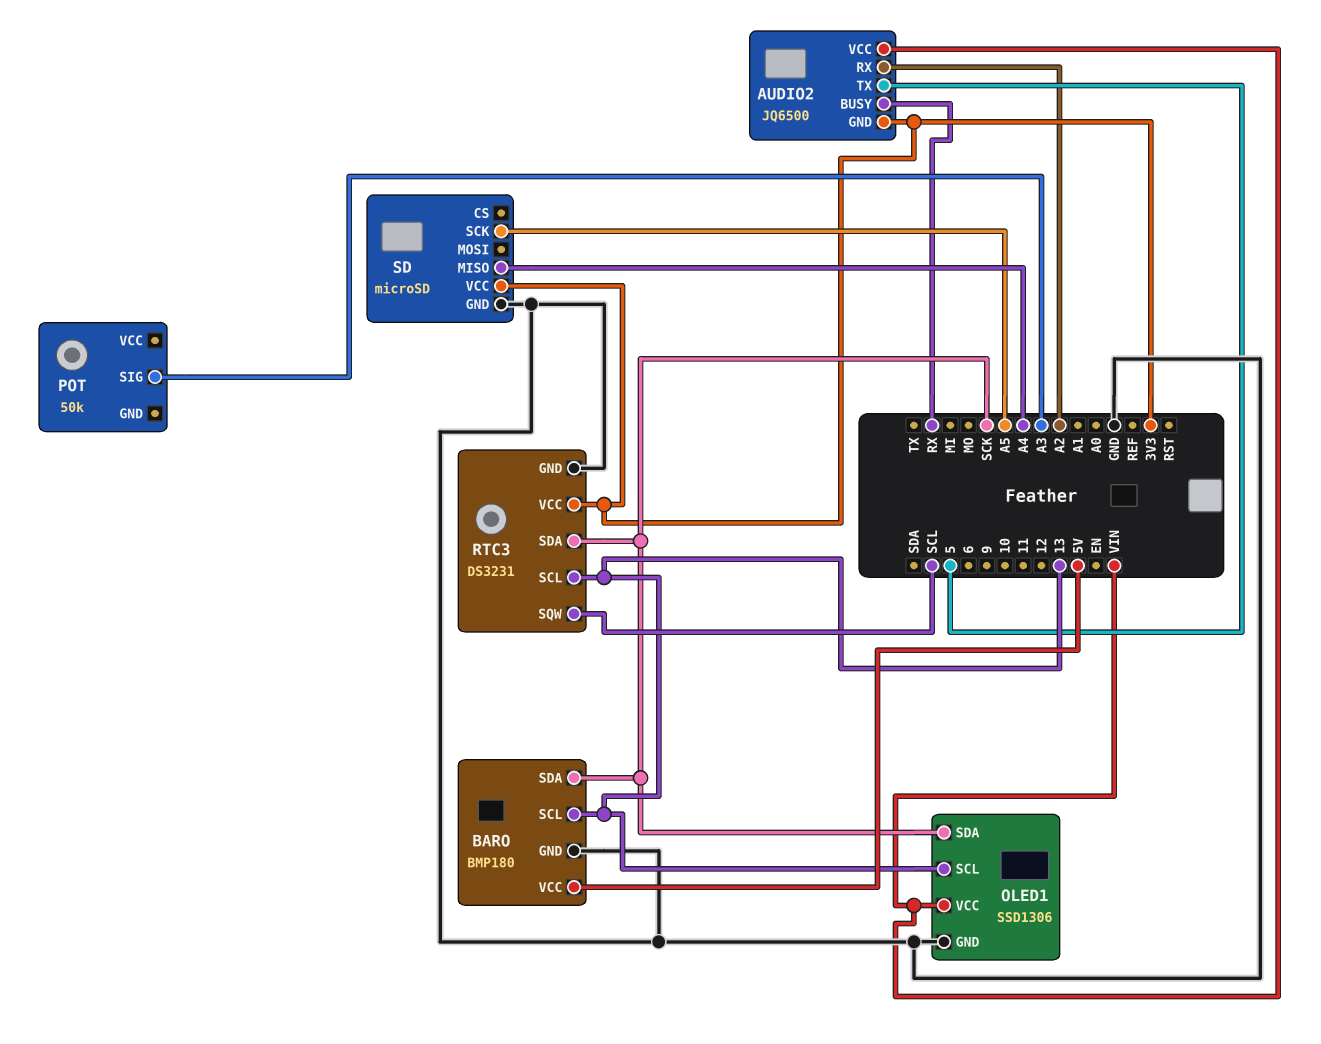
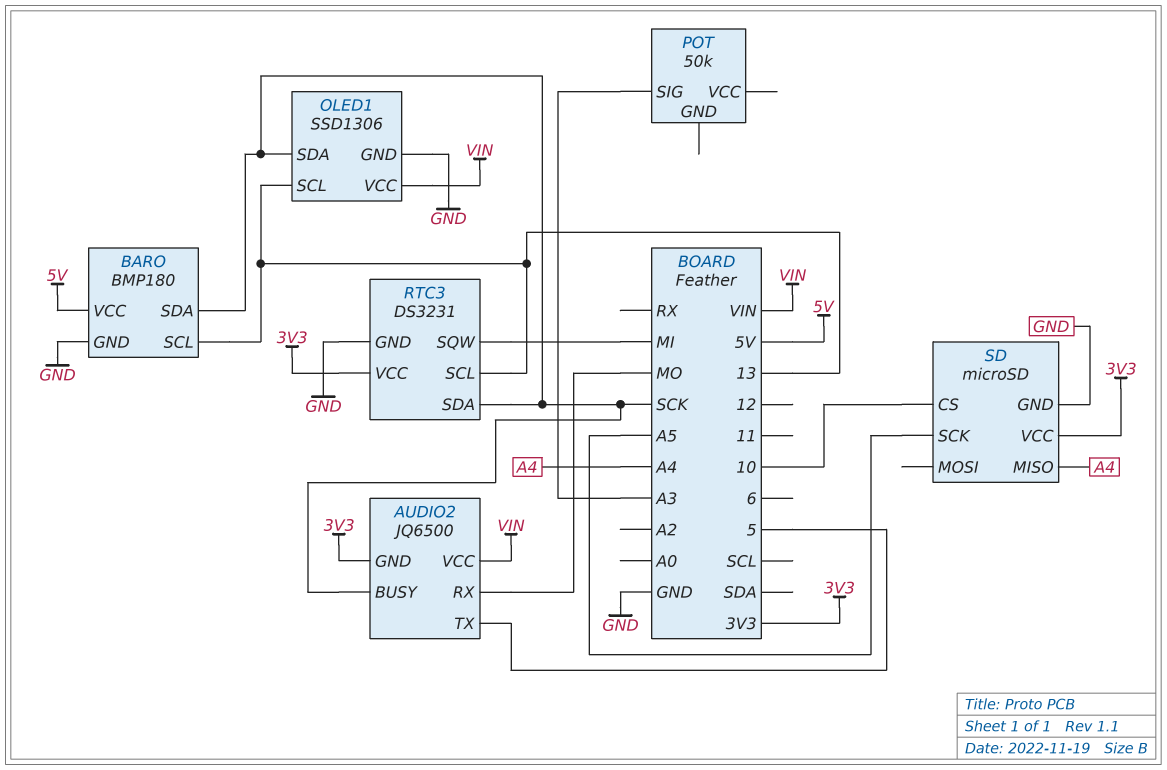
AUDIO2 pin BUSY: RX -> SCK
AUDIO2 pin RX: A2 -> MO
RTC3 pin SQW: SCL -> MI
SD pin CS: none -> 10

